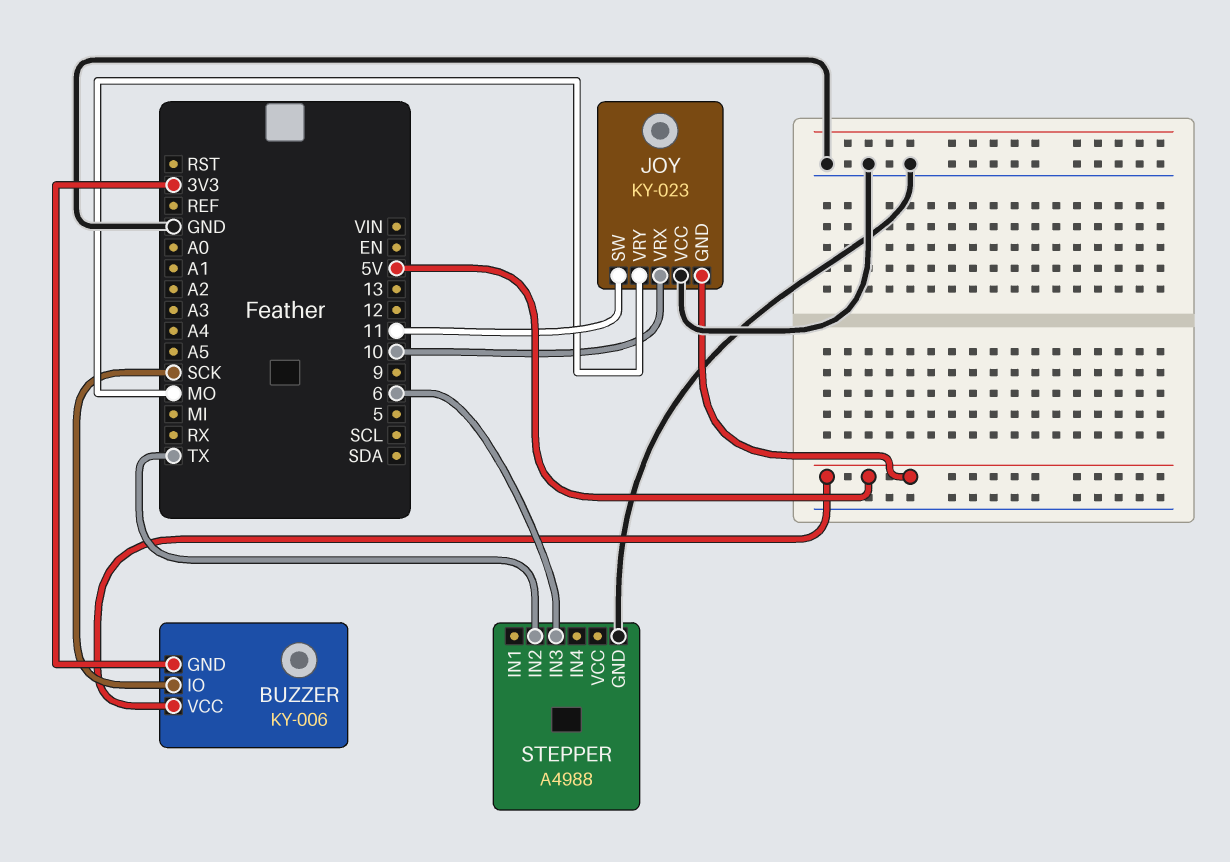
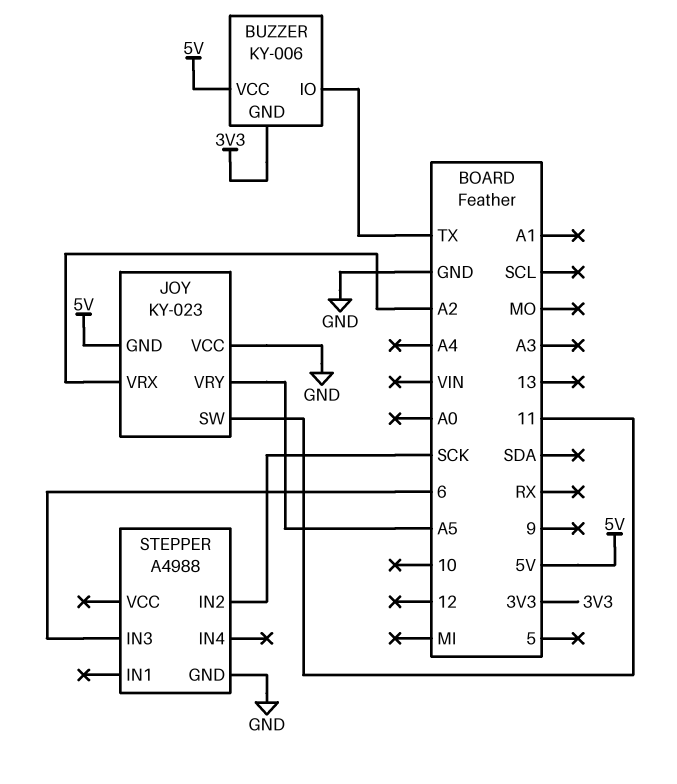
BUZZER pin IO: SCK -> TX
JOY pin VRX: 10 -> A2
JOY pin VRY: MO -> A5
STEPPER pin IN2: TX -> SCK

